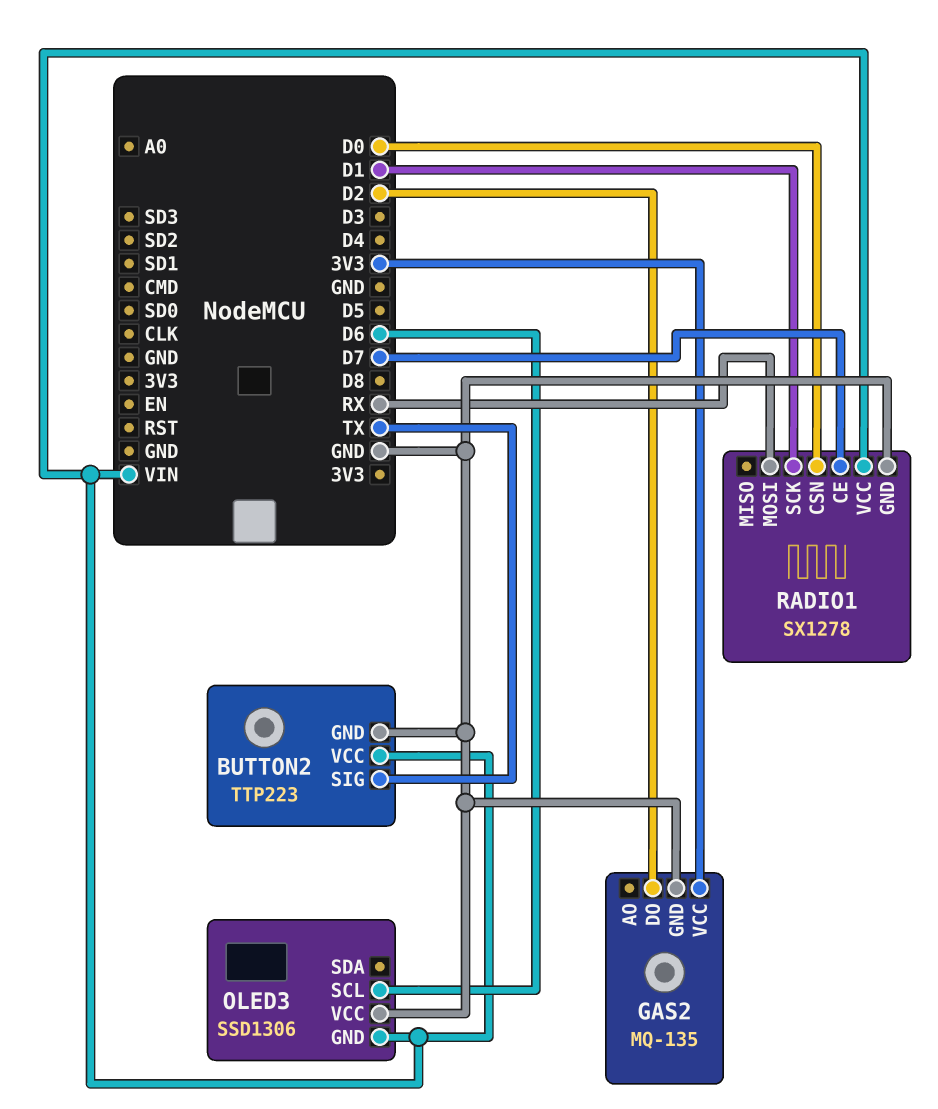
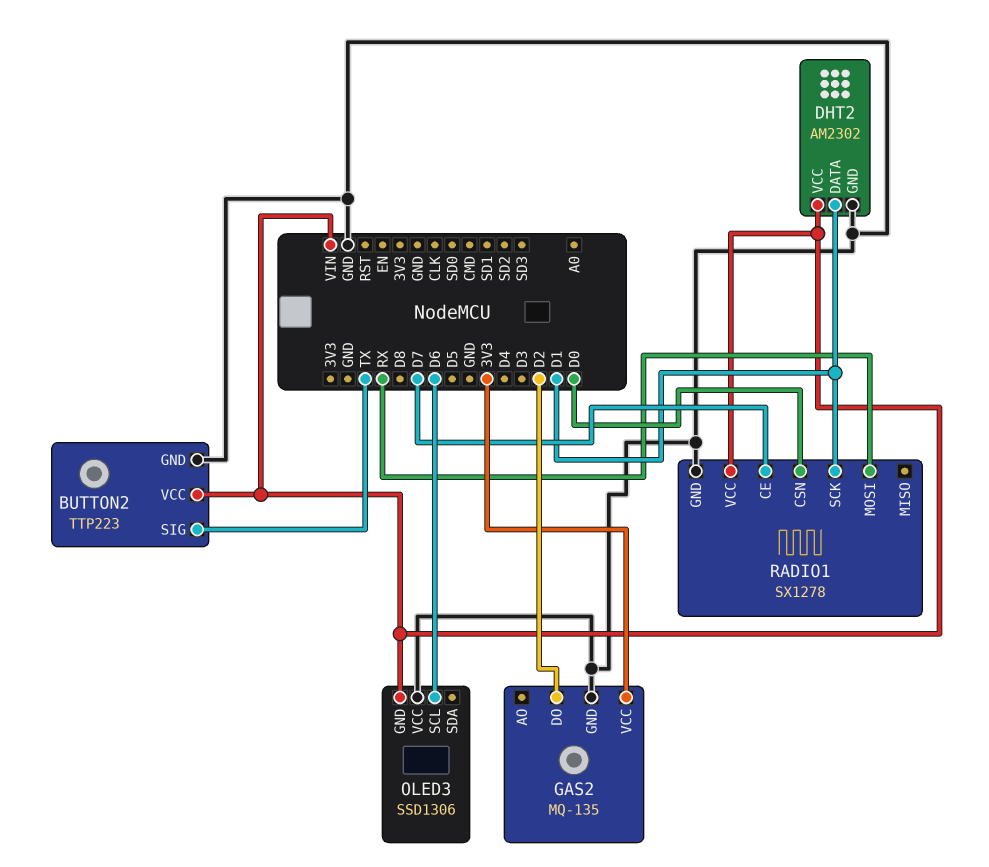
DHT2: none -> AM2302
DHT2 pin DATA: none -> D1
DHT2 pin GND: none -> GND
DHT2 pin VCC: none -> VIN

